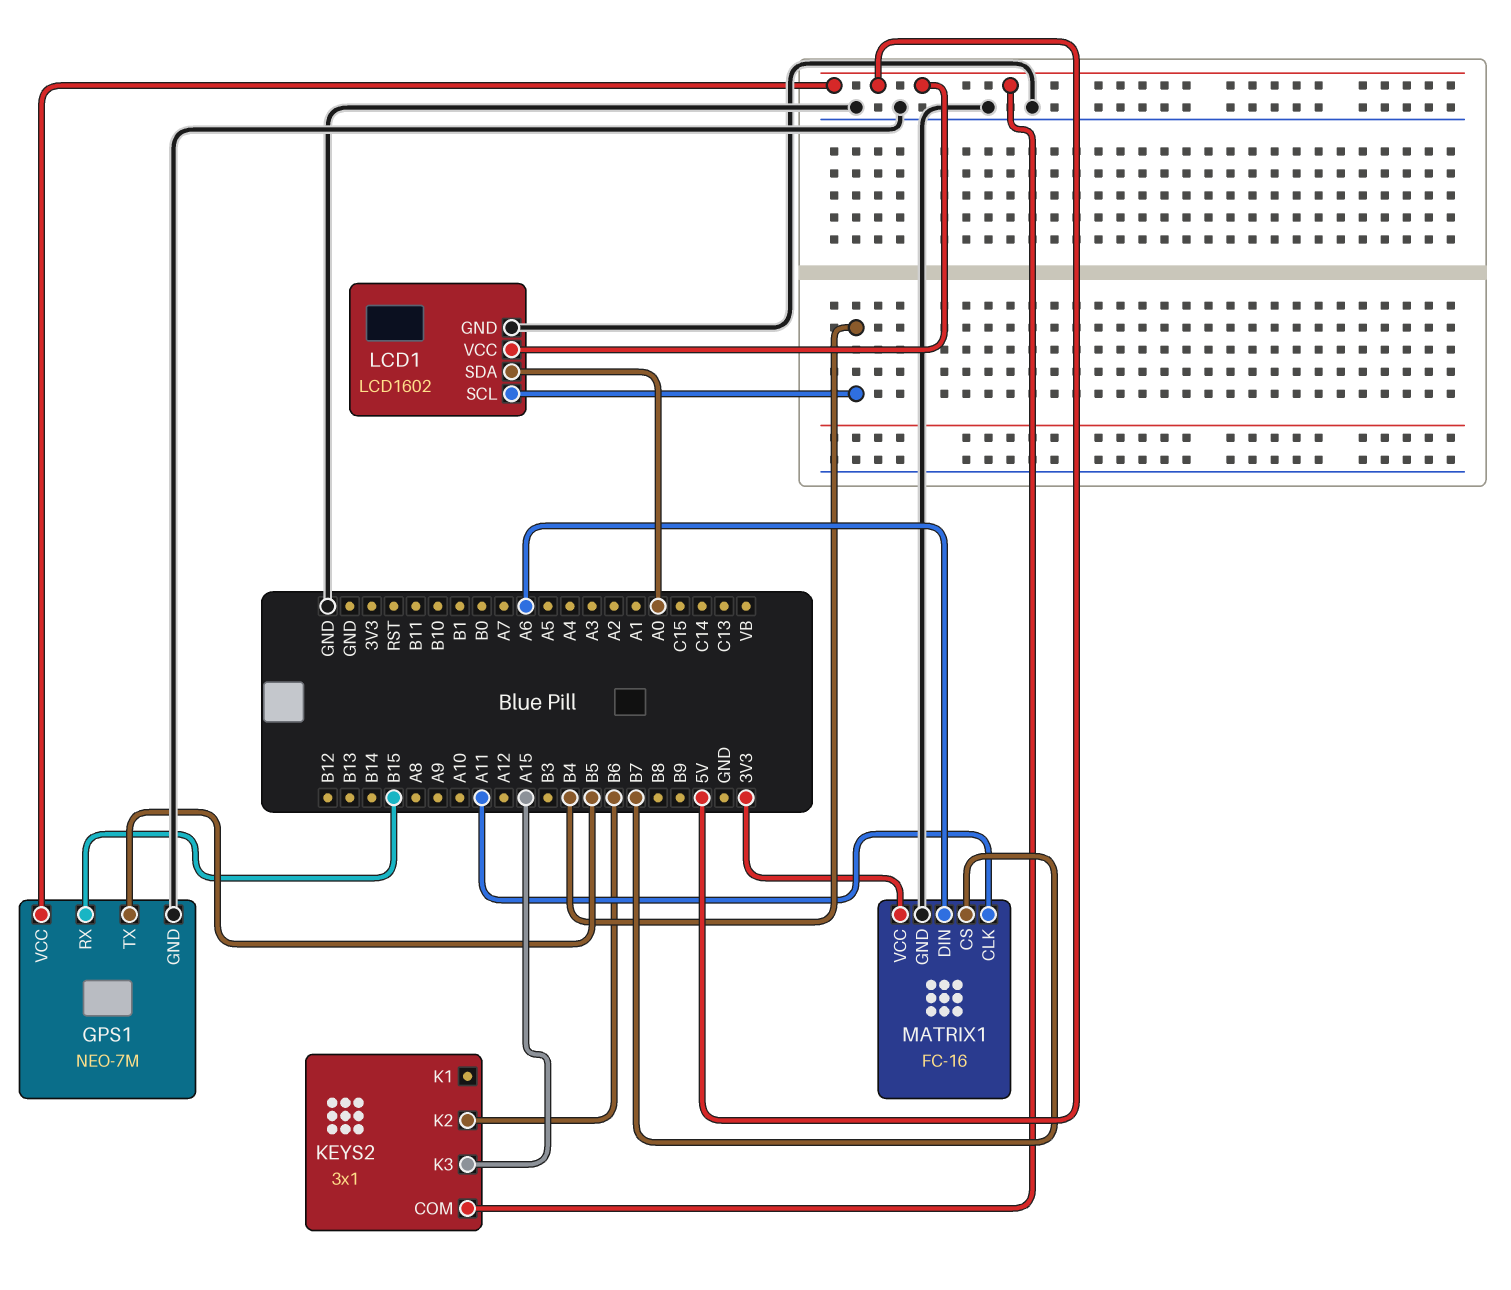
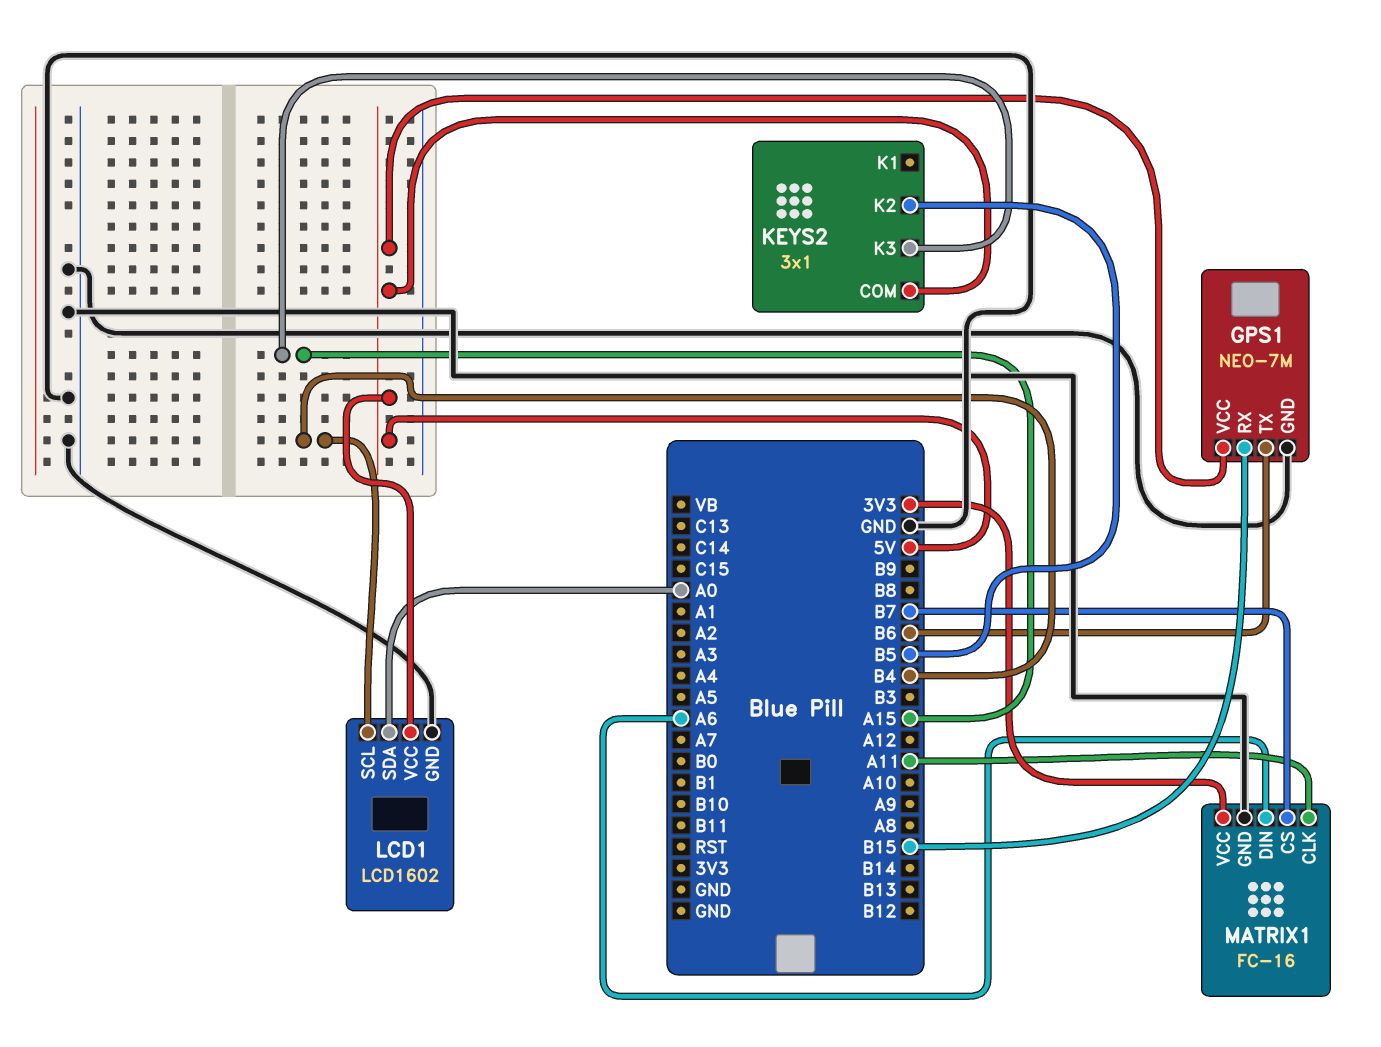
GPS1 pin TX: B5 -> B6
KEYS2 pin K2: B6 -> B5

